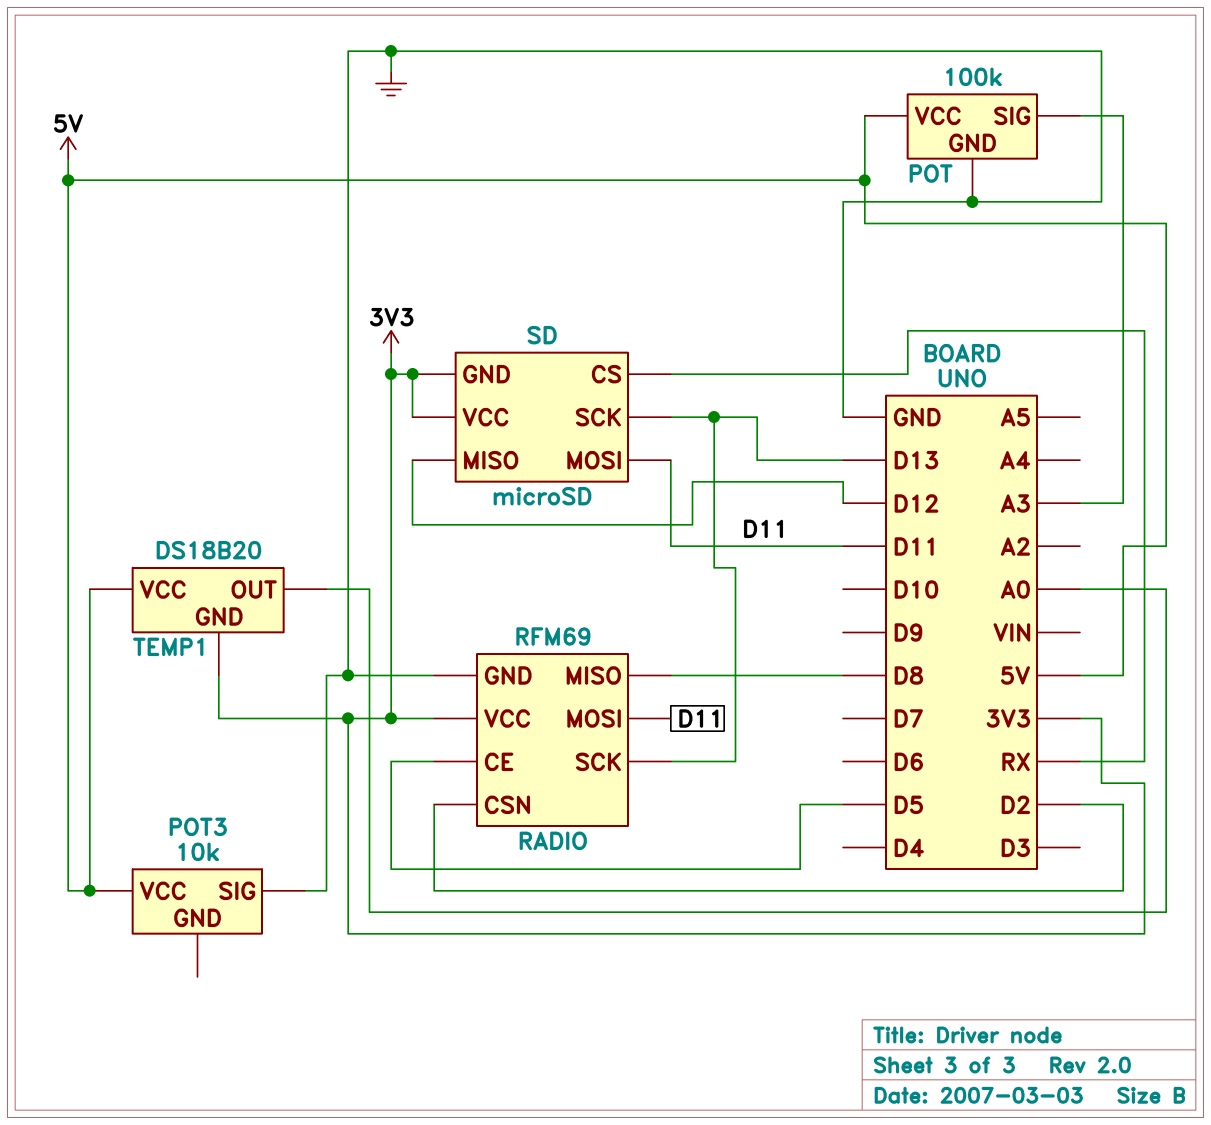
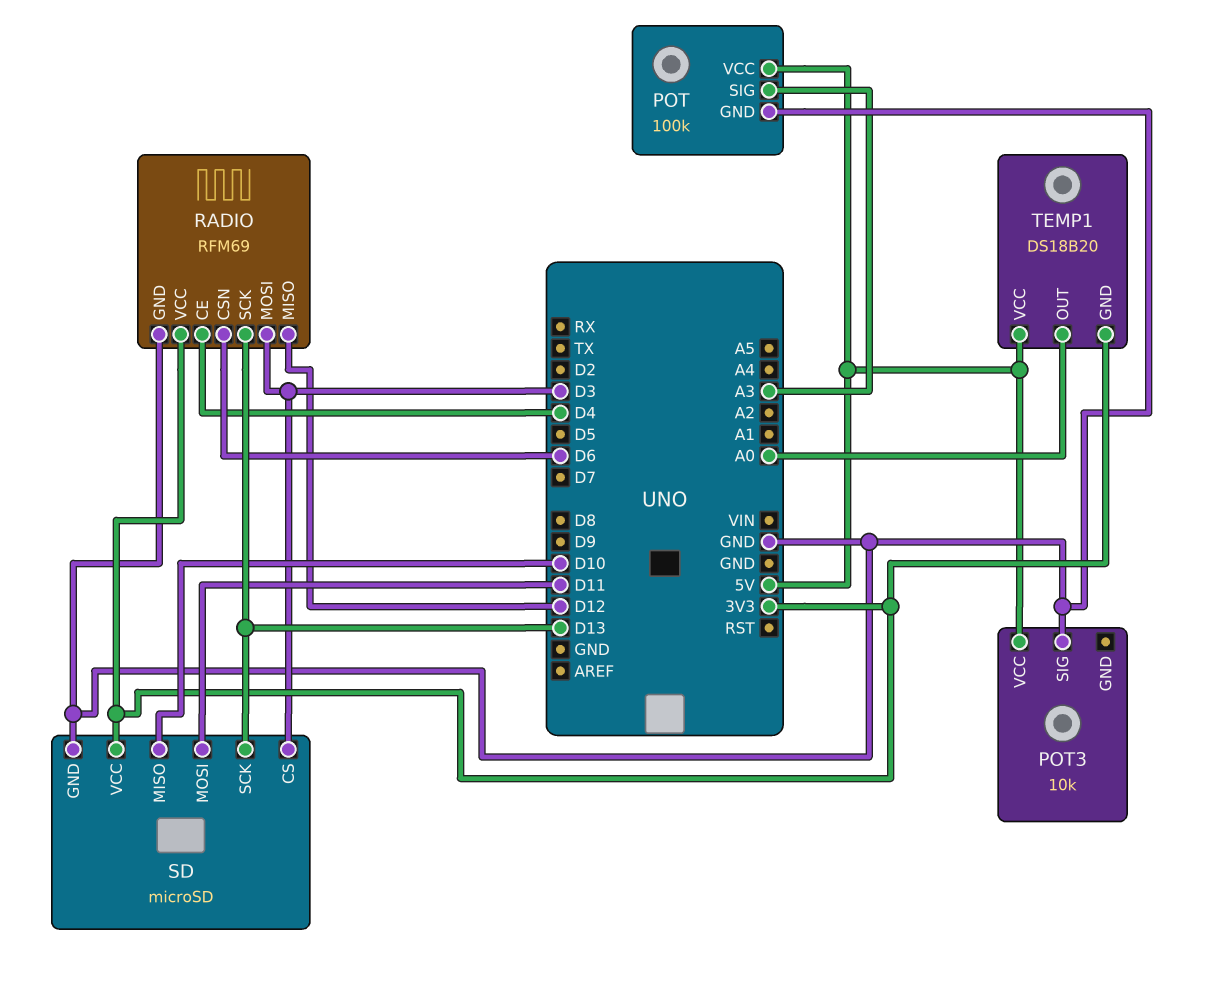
RADIO pin CE: D5 -> D4
RADIO pin CSN: D2 -> D6
RADIO pin MISO: D8 -> D12
RADIO pin MOSI: D11 -> D3
SD pin CS: RX -> D3
SD pin GND: 3V3 -> GND
SD pin MISO: D12 -> D10

